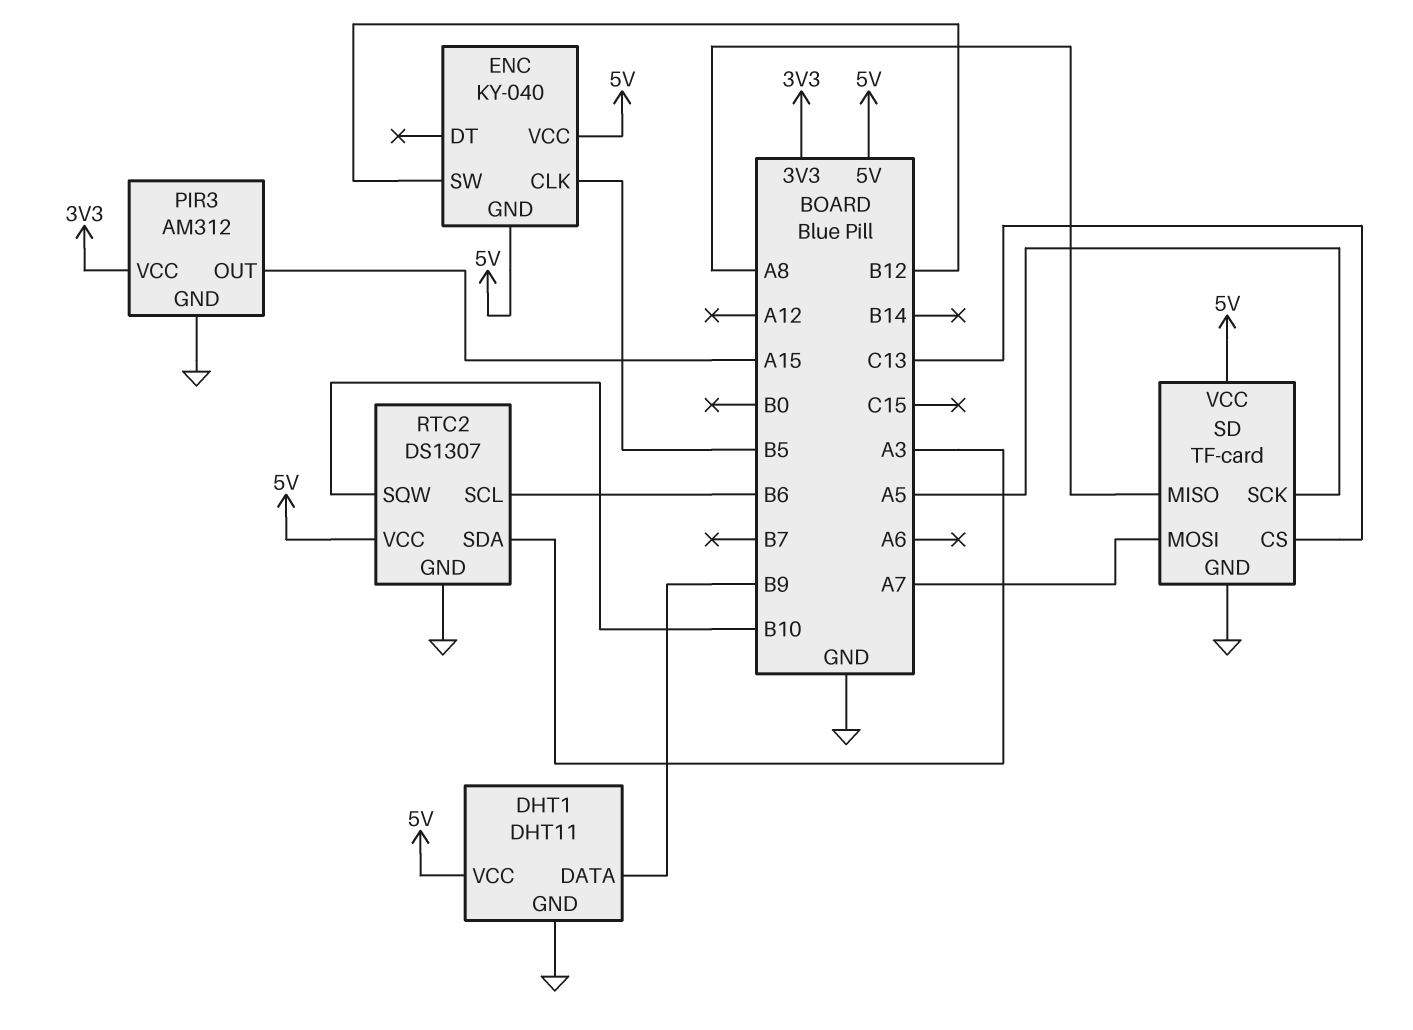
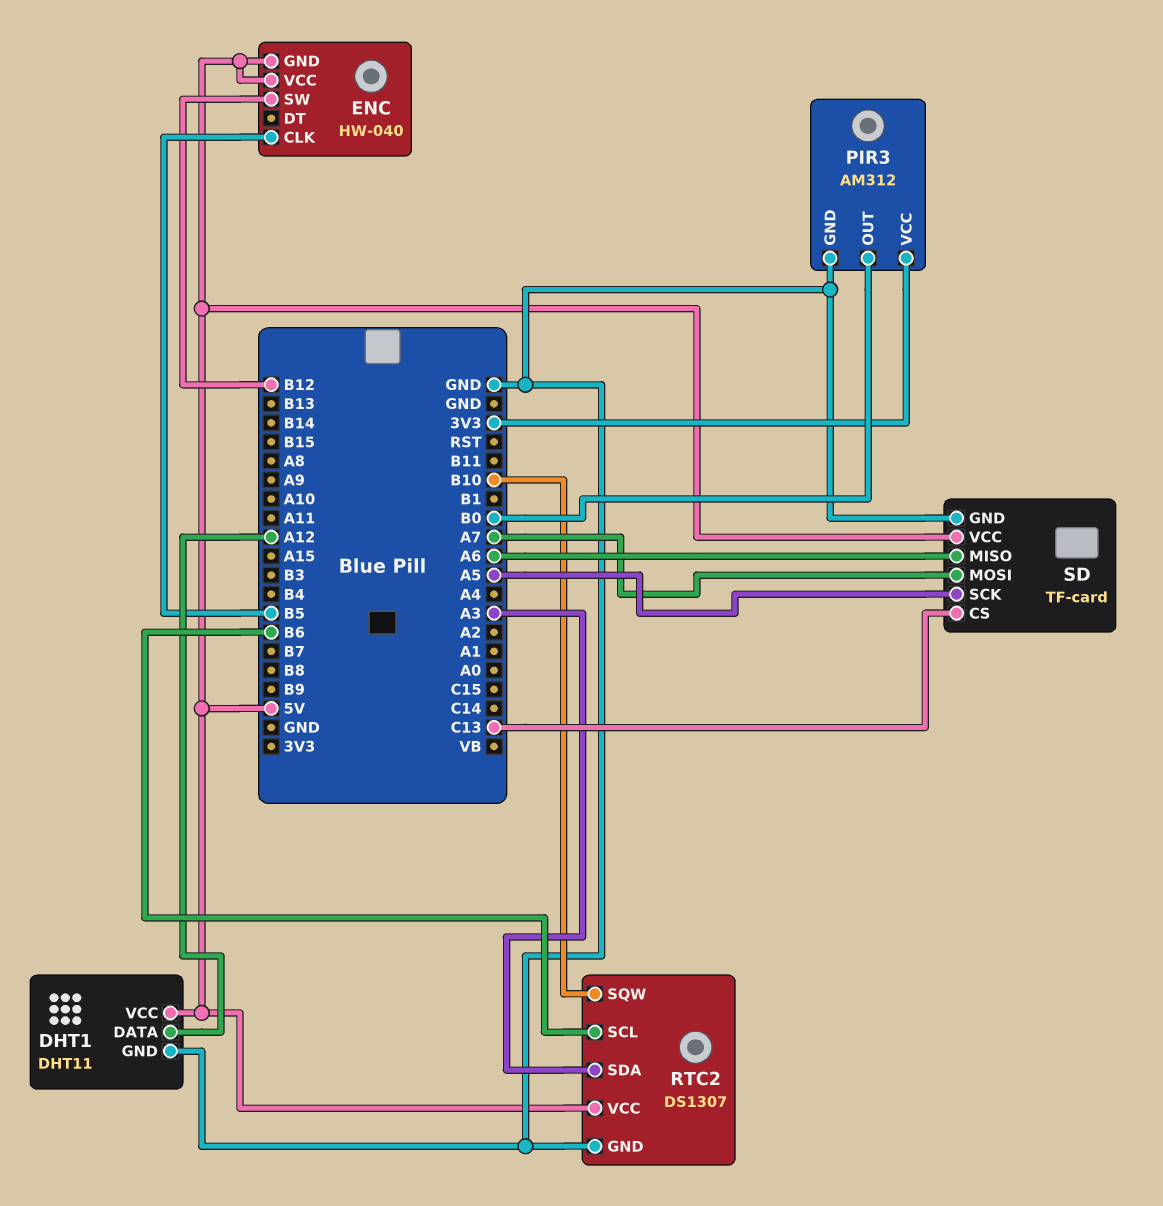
DHT1 pin DATA: B9 -> A12
ENC: KY-040 -> HW-040
PIR3 pin OUT: A15 -> B0
SD pin MISO: A8 -> A6

